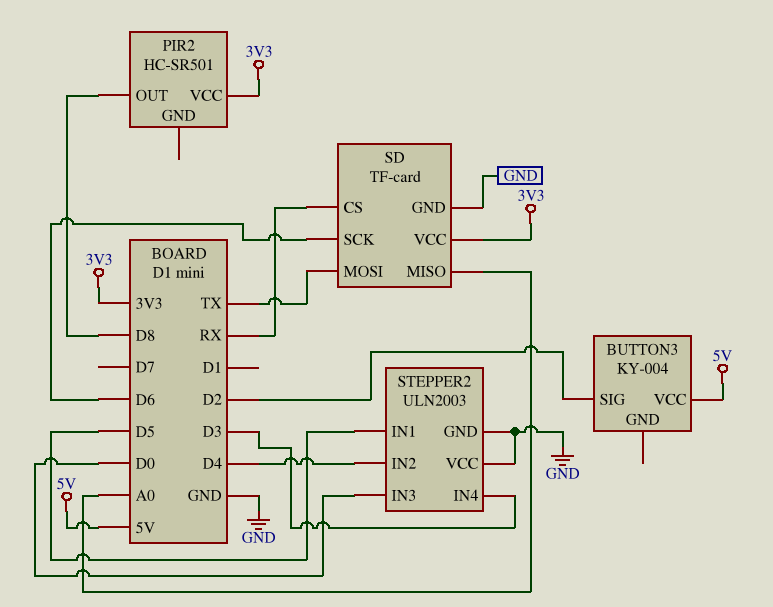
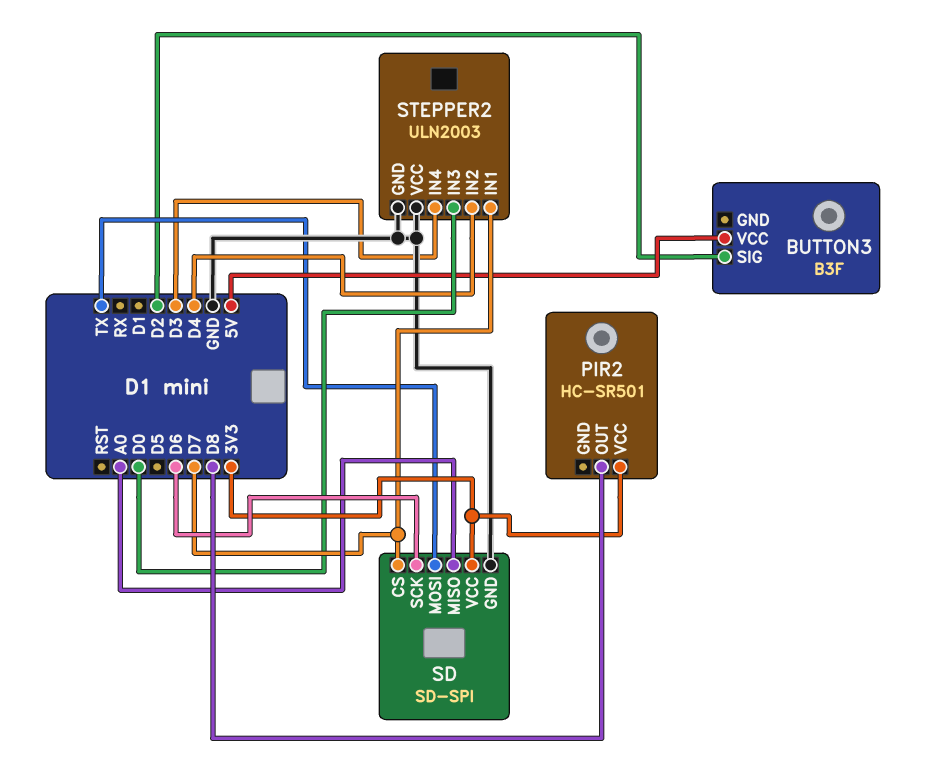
BUTTON3: KY-004 -> B3F
SD: TF-card -> SD-SPI
SD pin CS: RX -> D7
STEPPER2 pin IN1: D5 -> D7

